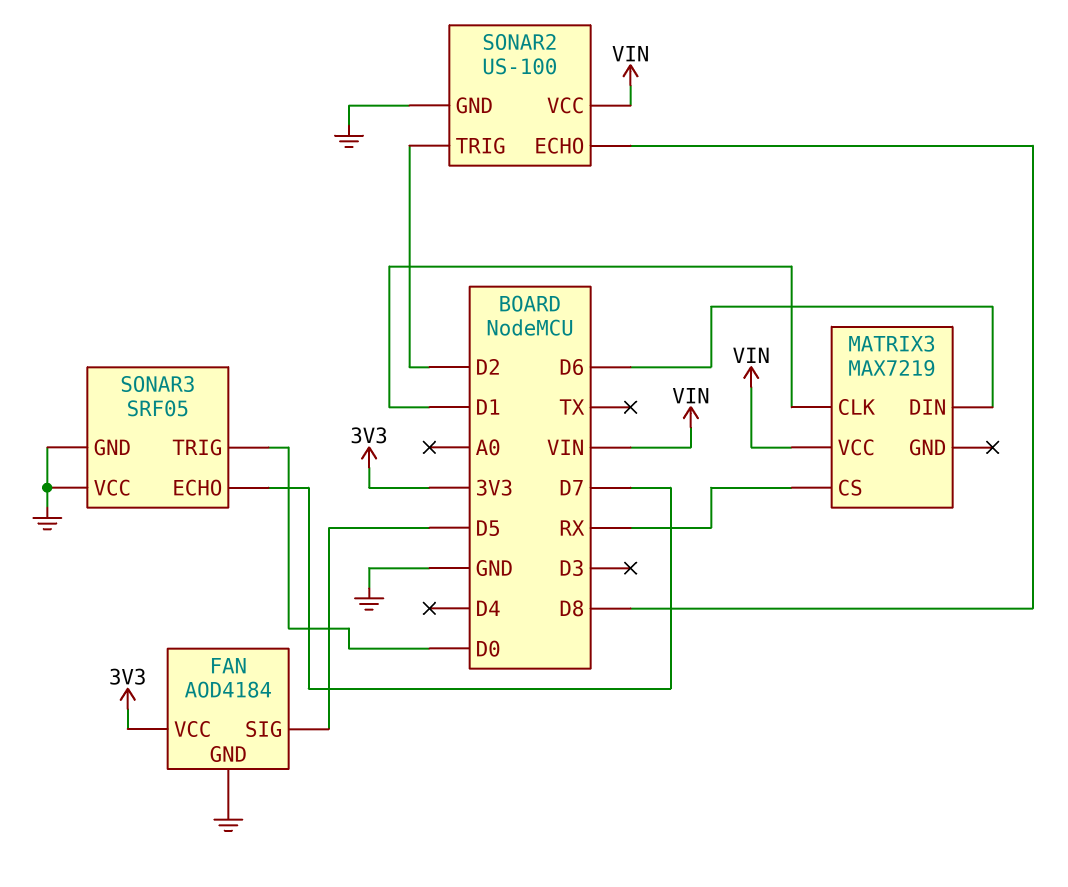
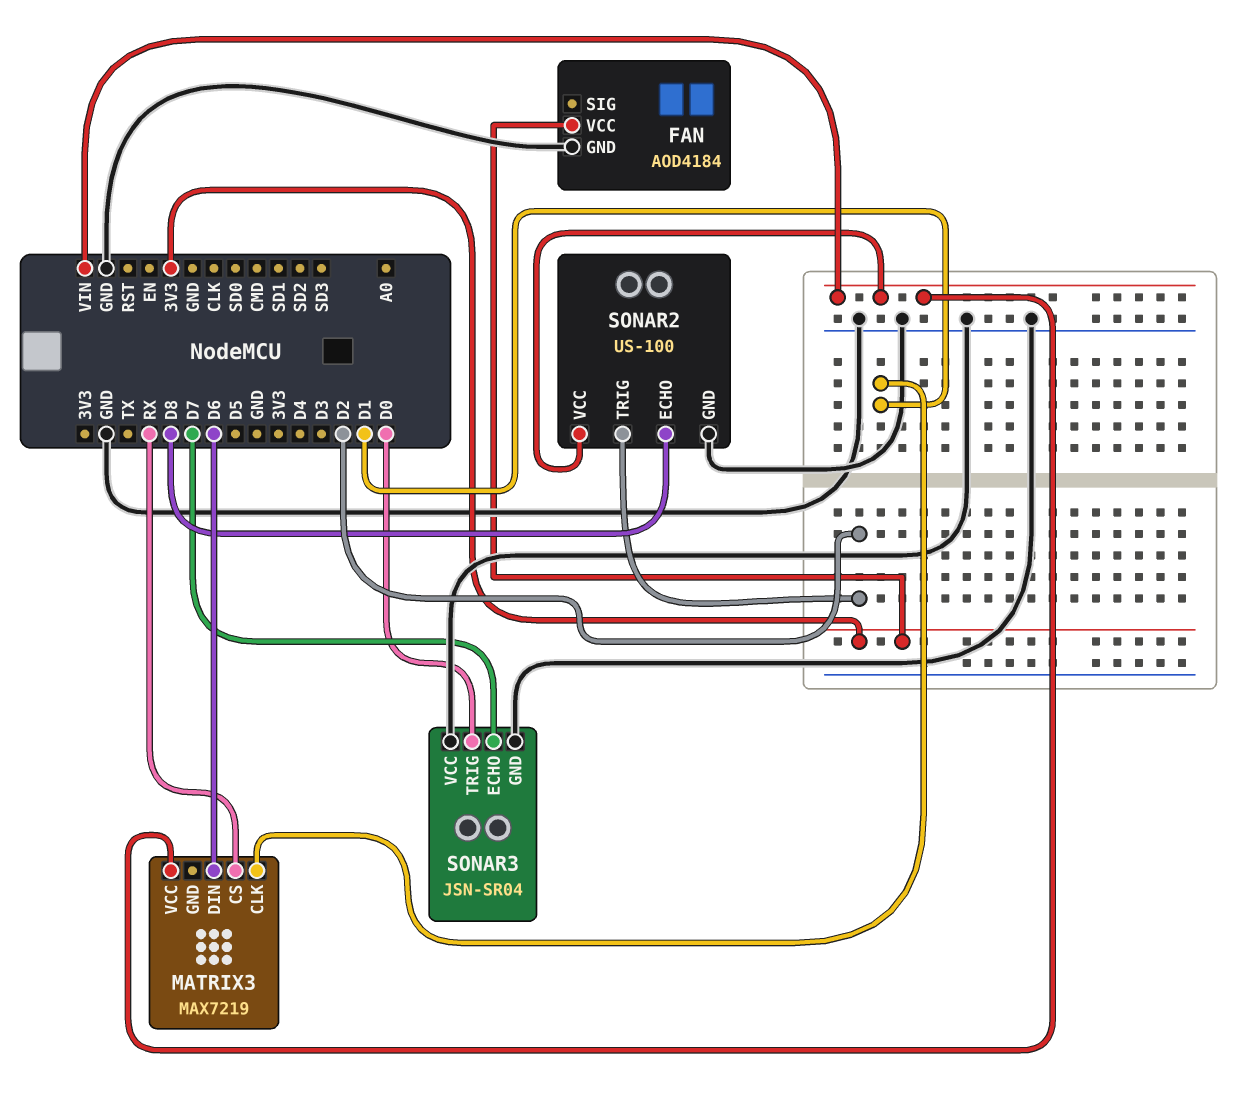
FAN pin SIG: D5 -> none
SONAR3: SRF05 -> JSN-SR04

